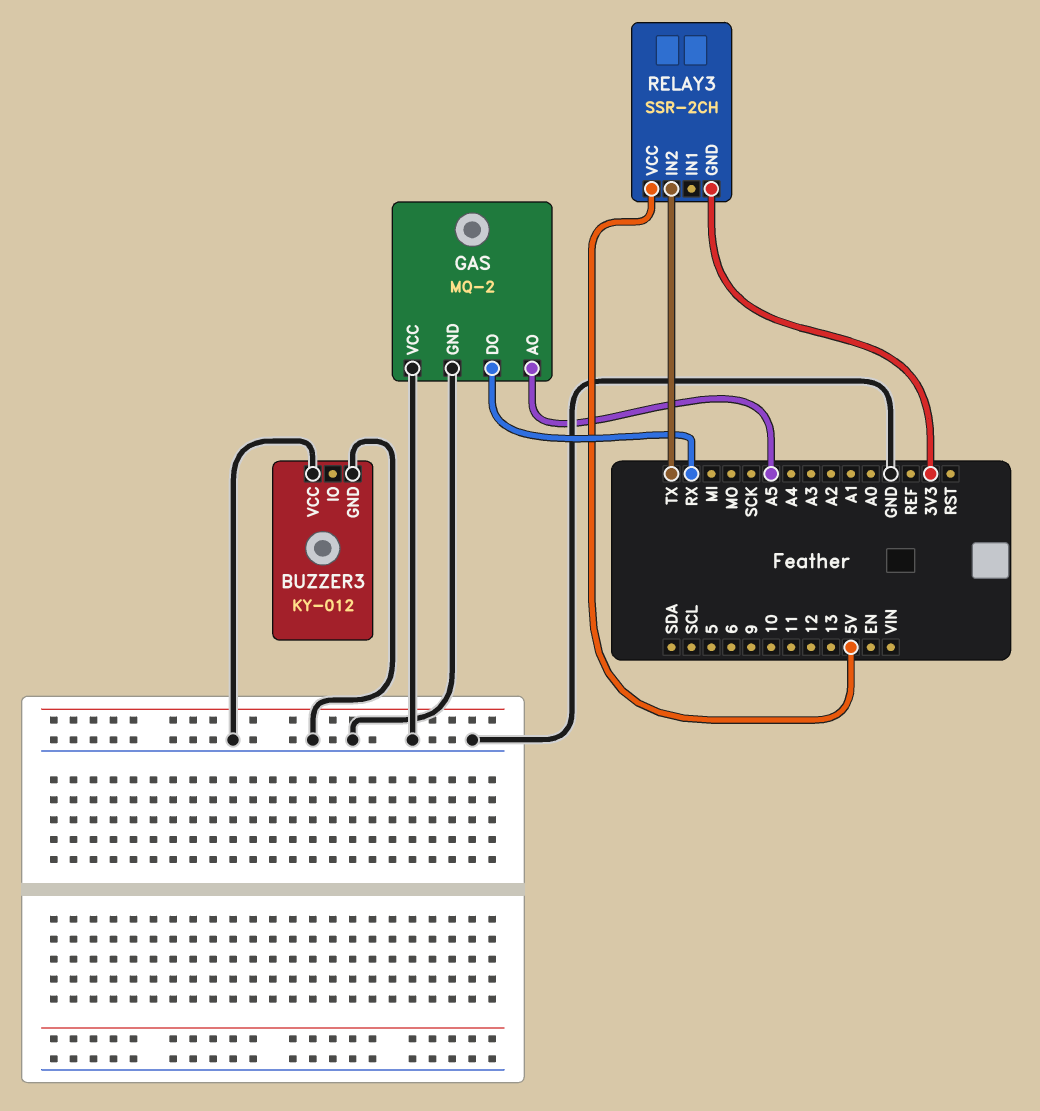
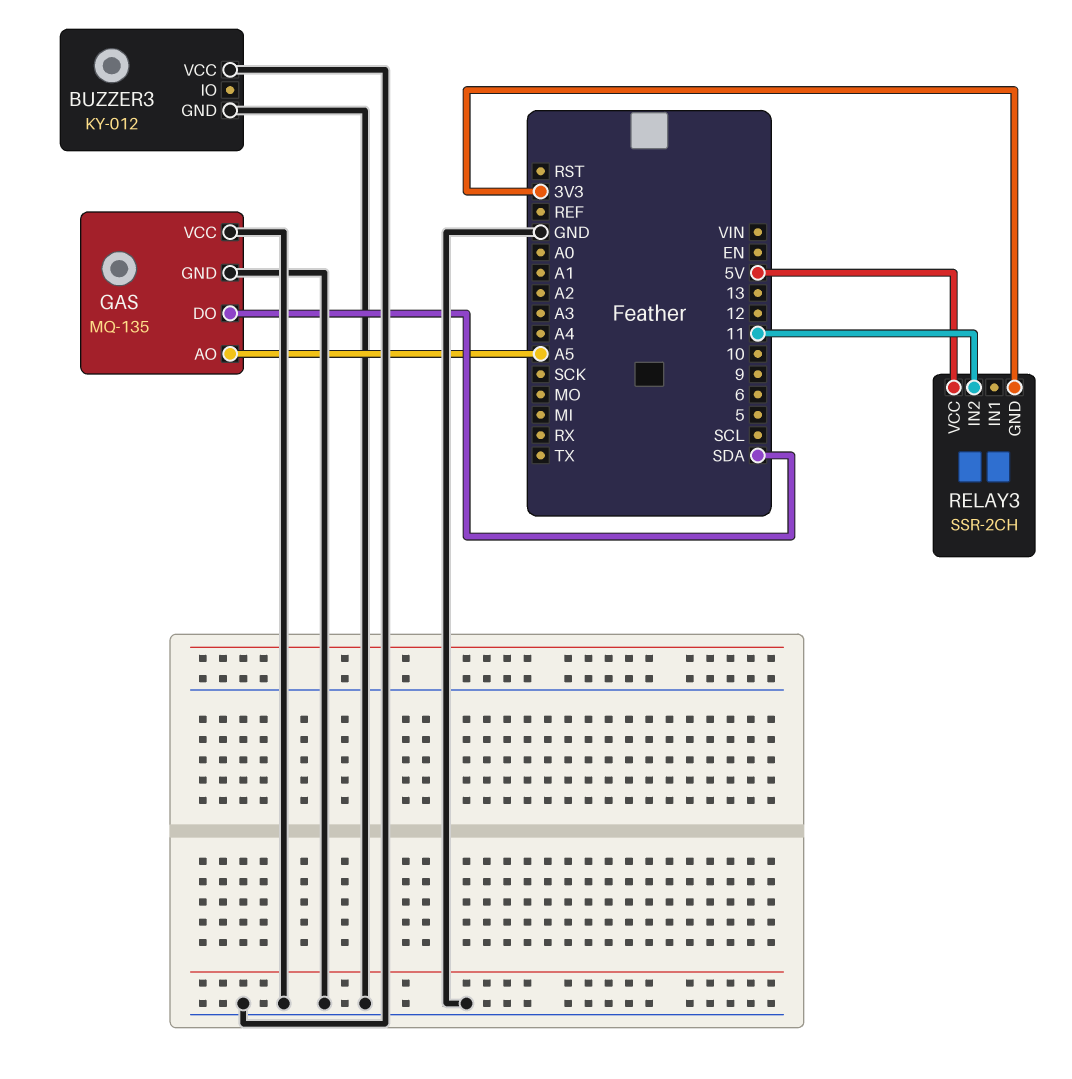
GAS: MQ-2 -> MQ-135
GAS pin DO: RX -> SDA
RELAY3 pin IN2: TX -> 11

